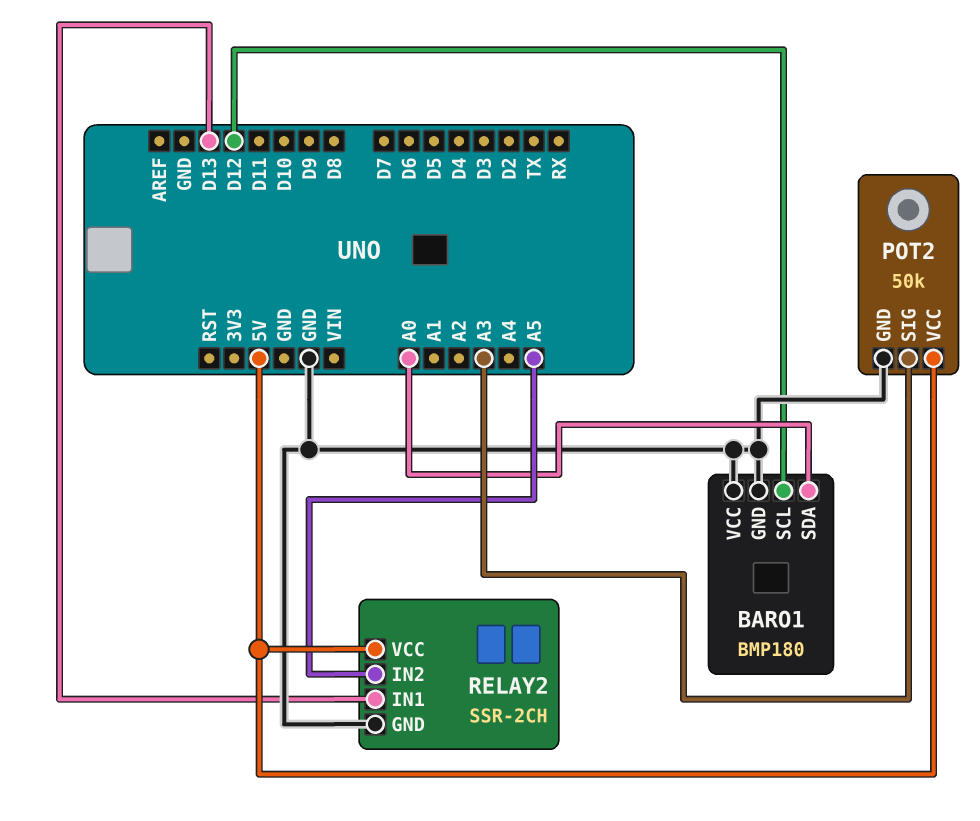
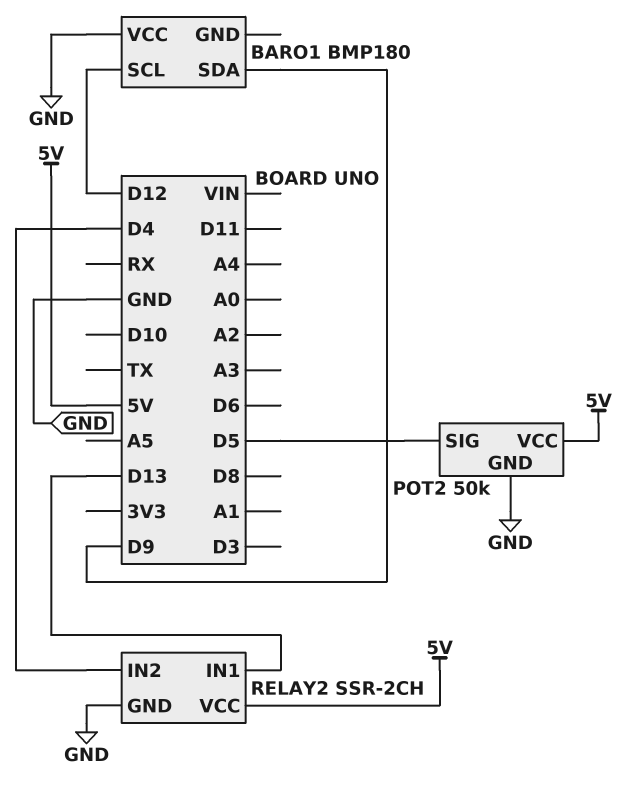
BARO1 pin GND: GND -> none
BARO1 pin SDA: A0 -> D9
POT2 pin SIG: A3 -> D5
RELAY2 pin IN2: A5 -> D4

